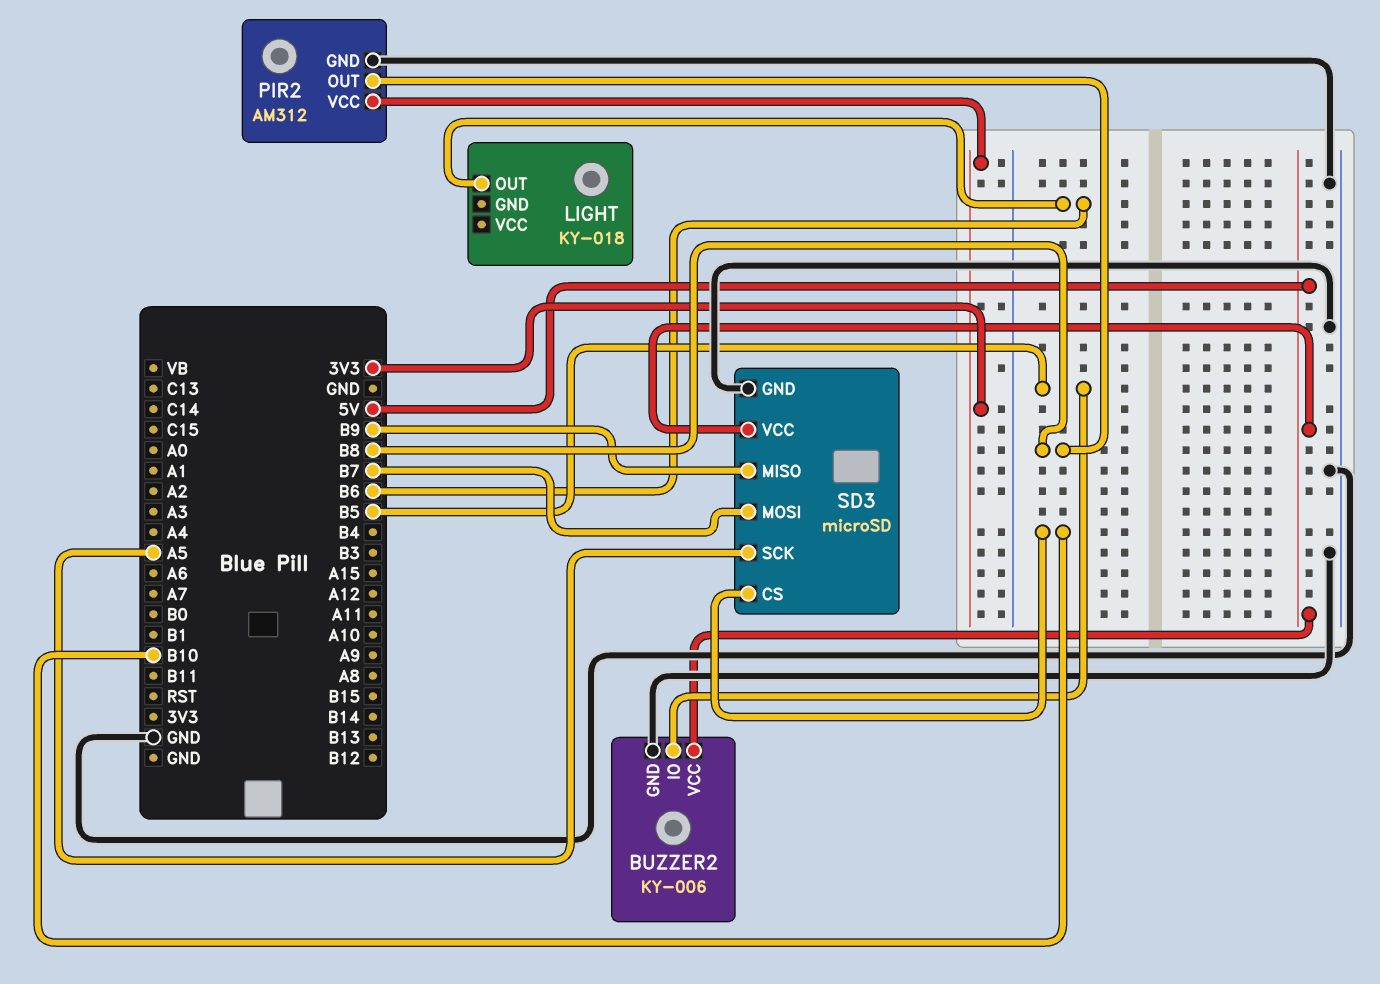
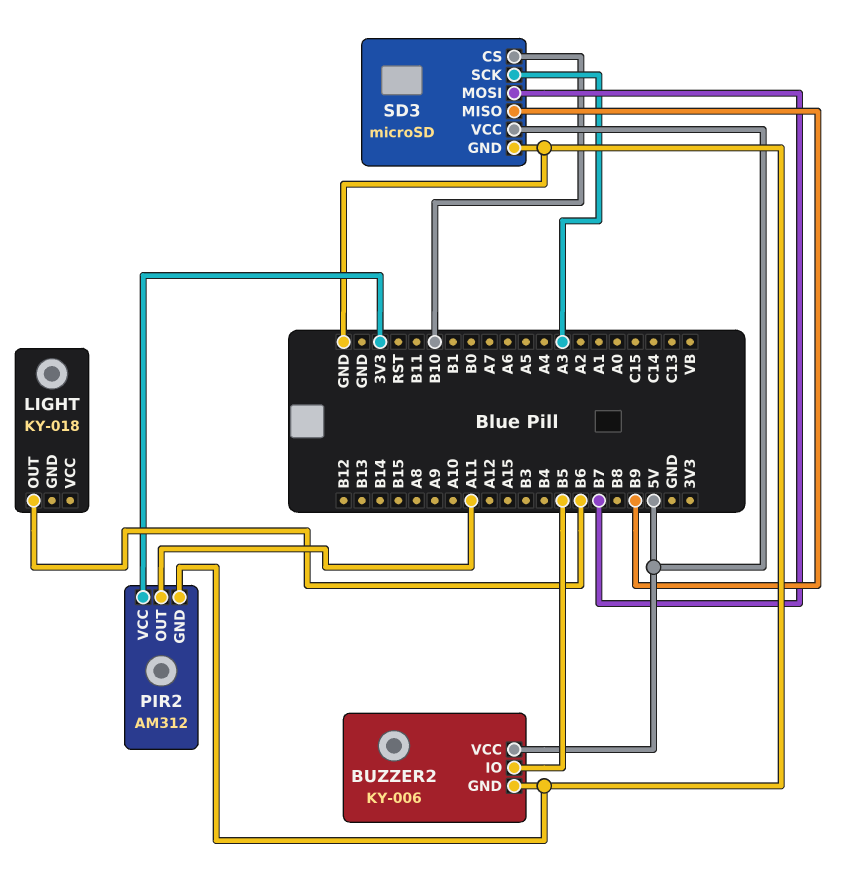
PIR2 pin OUT: B8 -> A11
SD3 pin SCK: A5 -> A3

